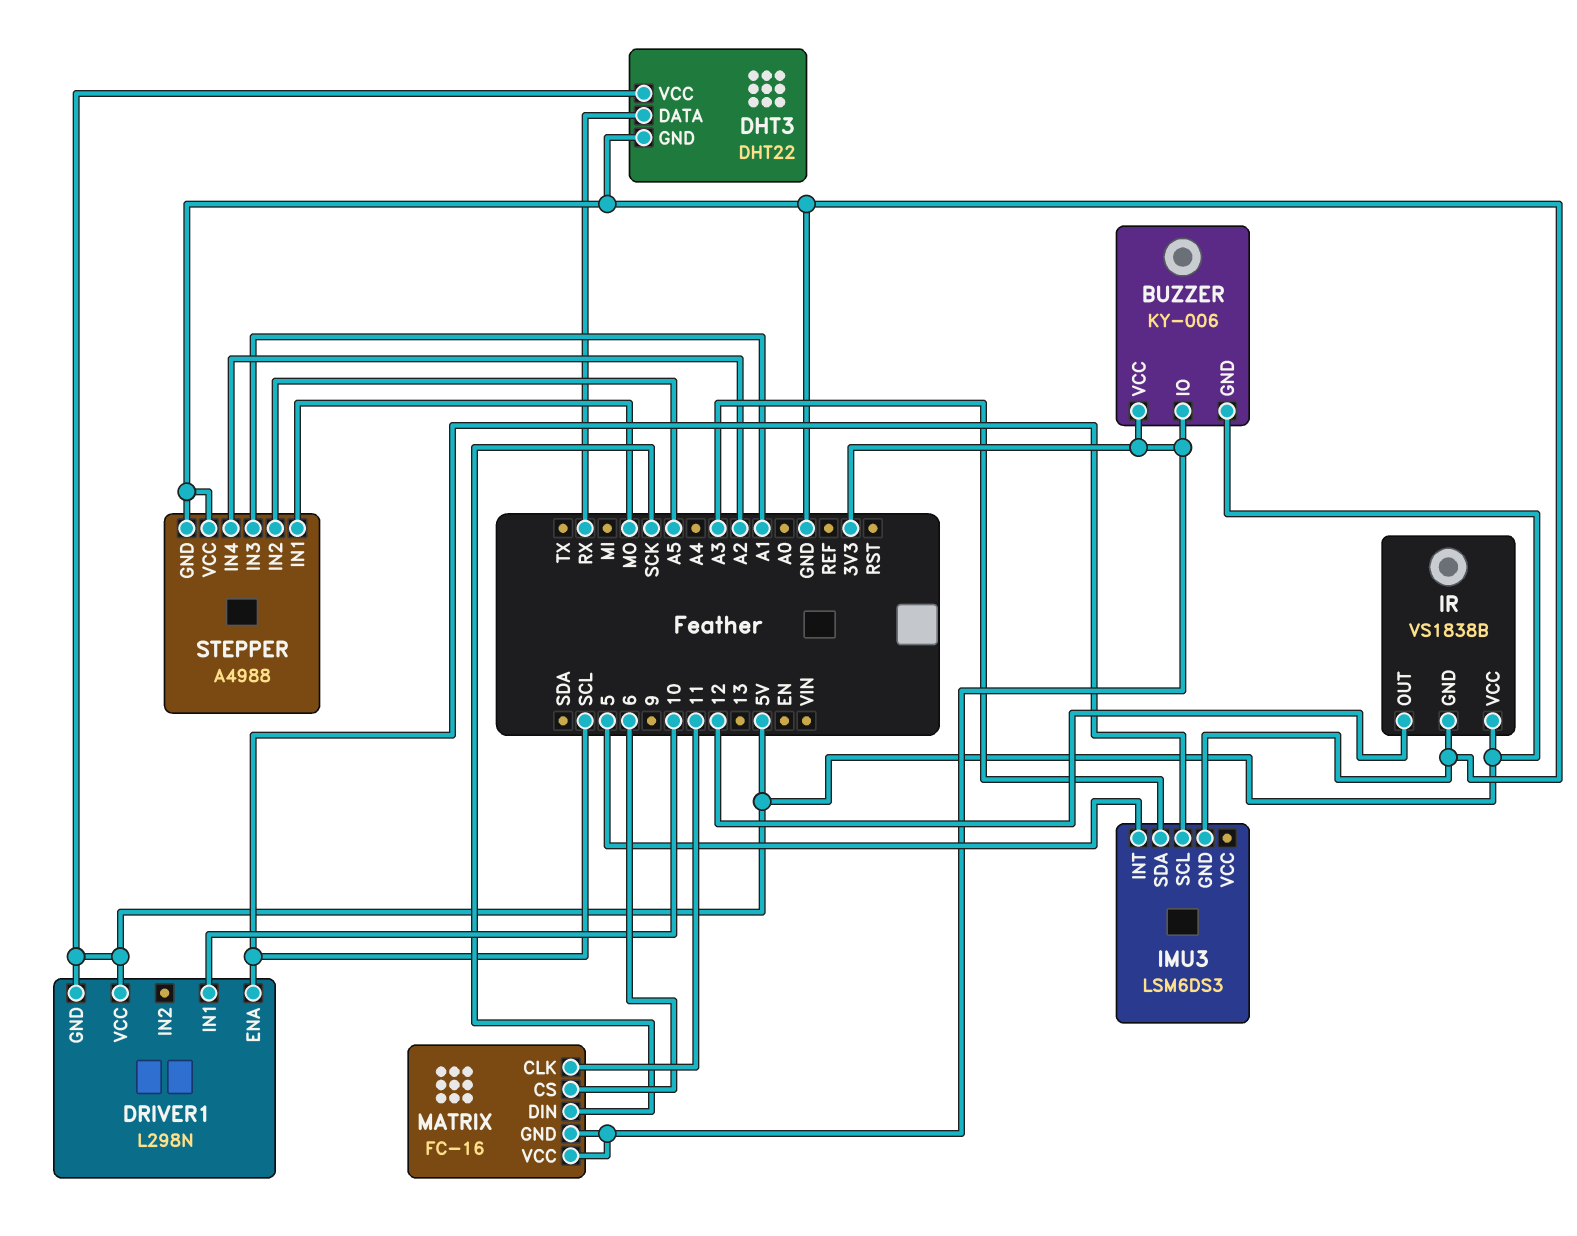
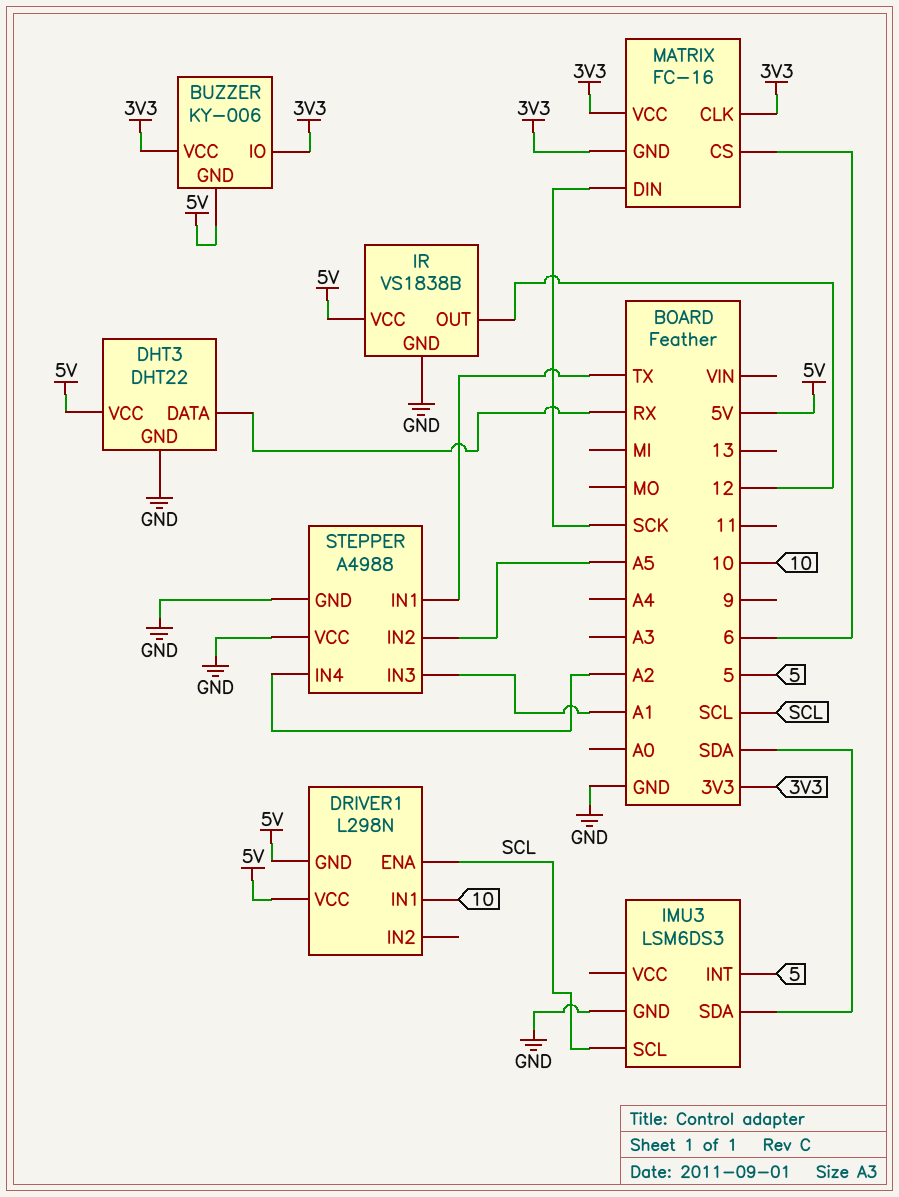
IMU3 pin SDA: A3 -> SDA
MATRIX pin CLK: 11 -> 3V3
STEPPER pin IN1: MO -> TX

